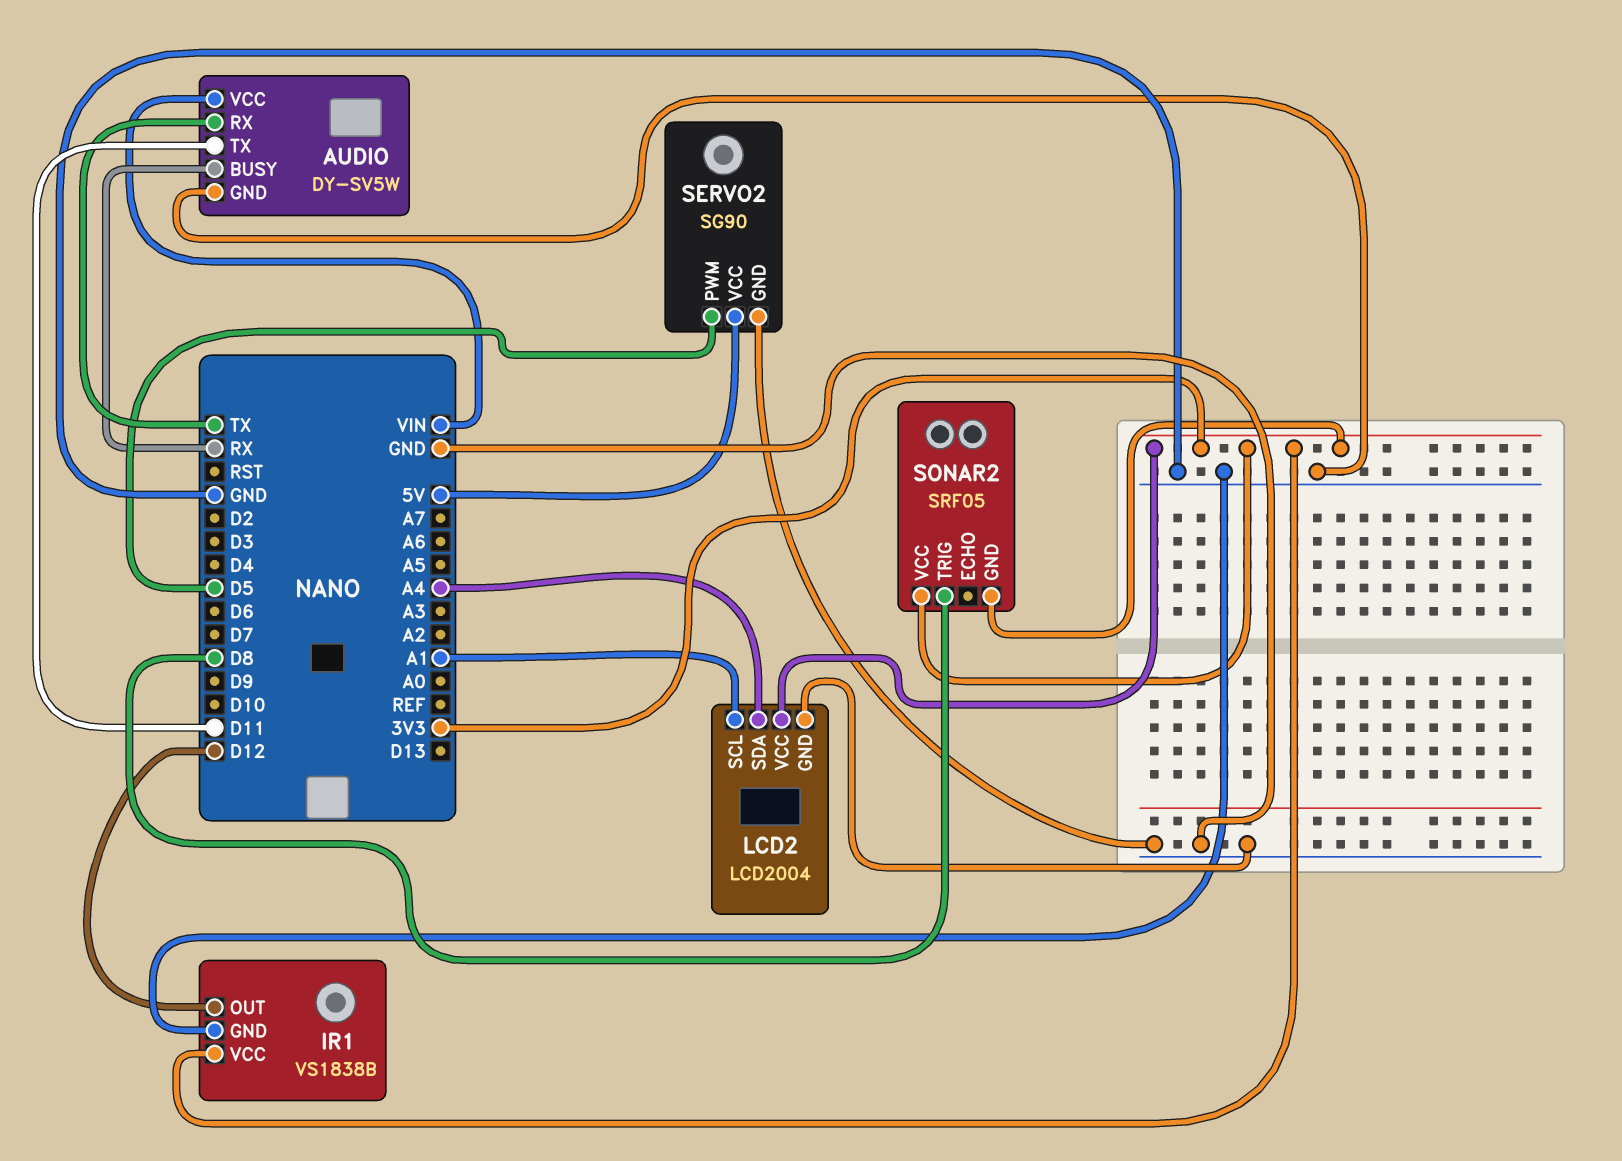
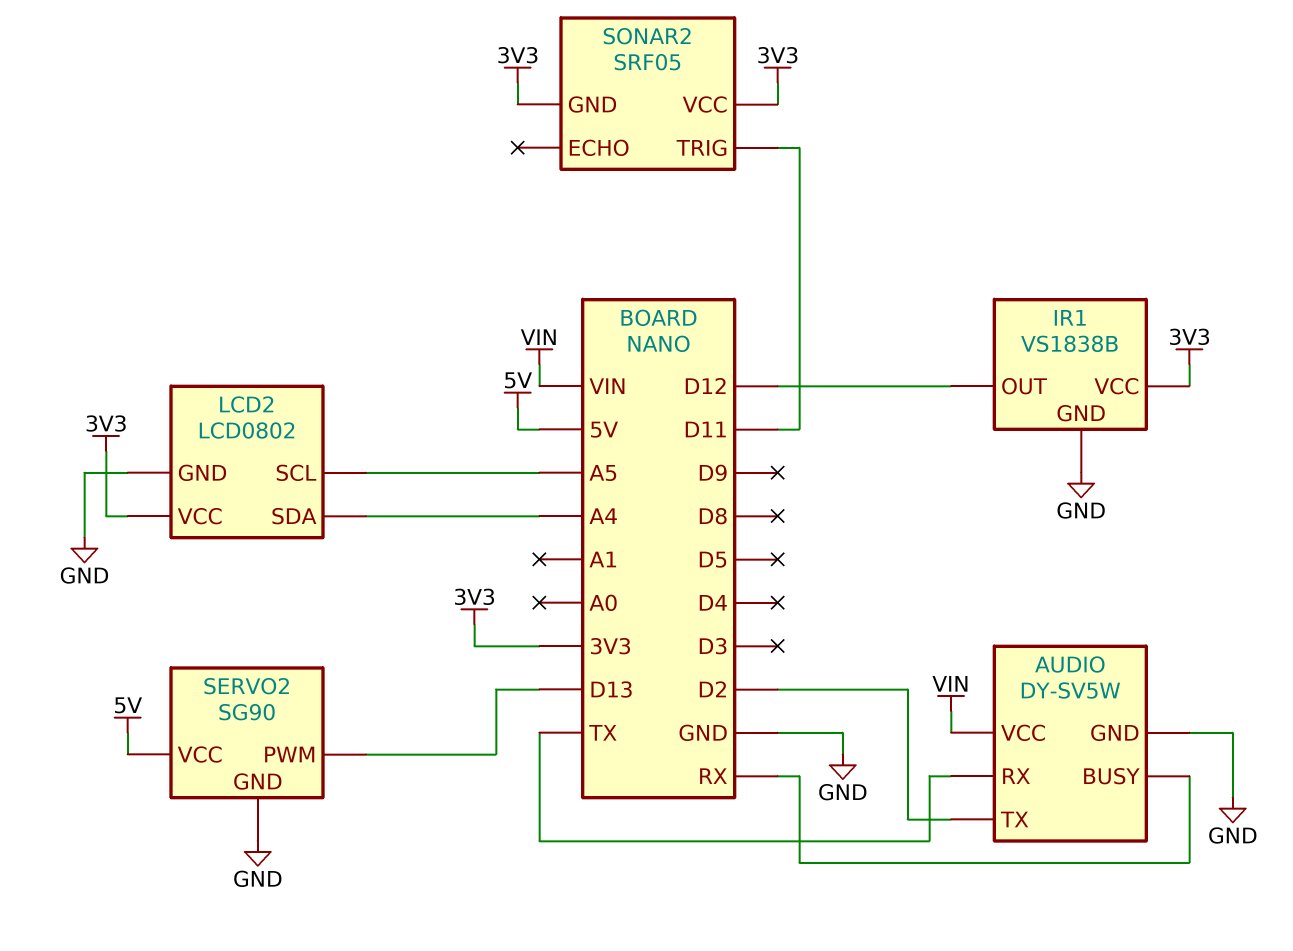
AUDIO pin TX: D11 -> D2
LCD2: LCD2004 -> LCD0802
LCD2 pin SCL: A1 -> A5
SERVO2 pin PWM: D5 -> D13
SONAR2 pin TRIG: D8 -> D11

